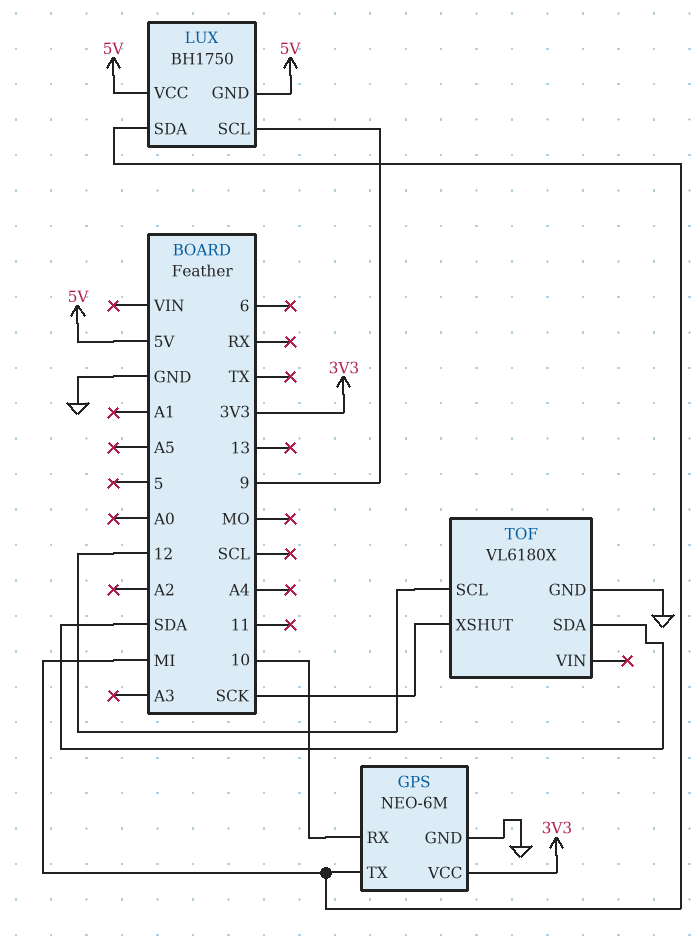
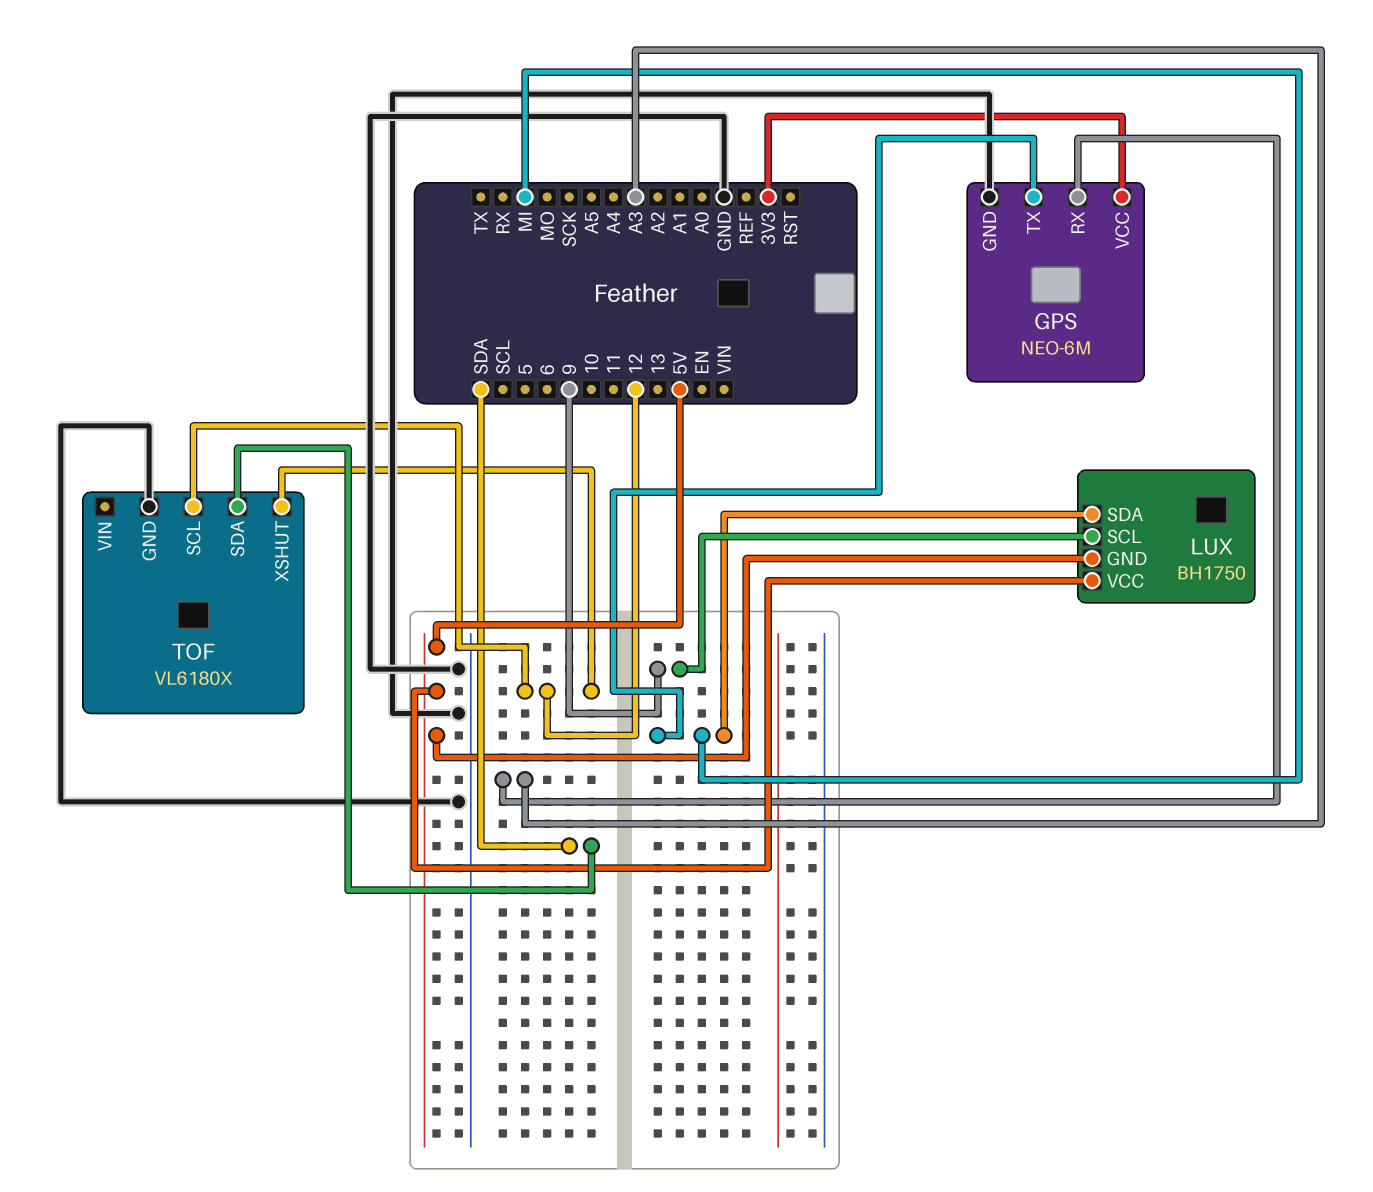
GPS pin RX: 10 -> A3
TOF pin XSHUT: SCK -> 12

